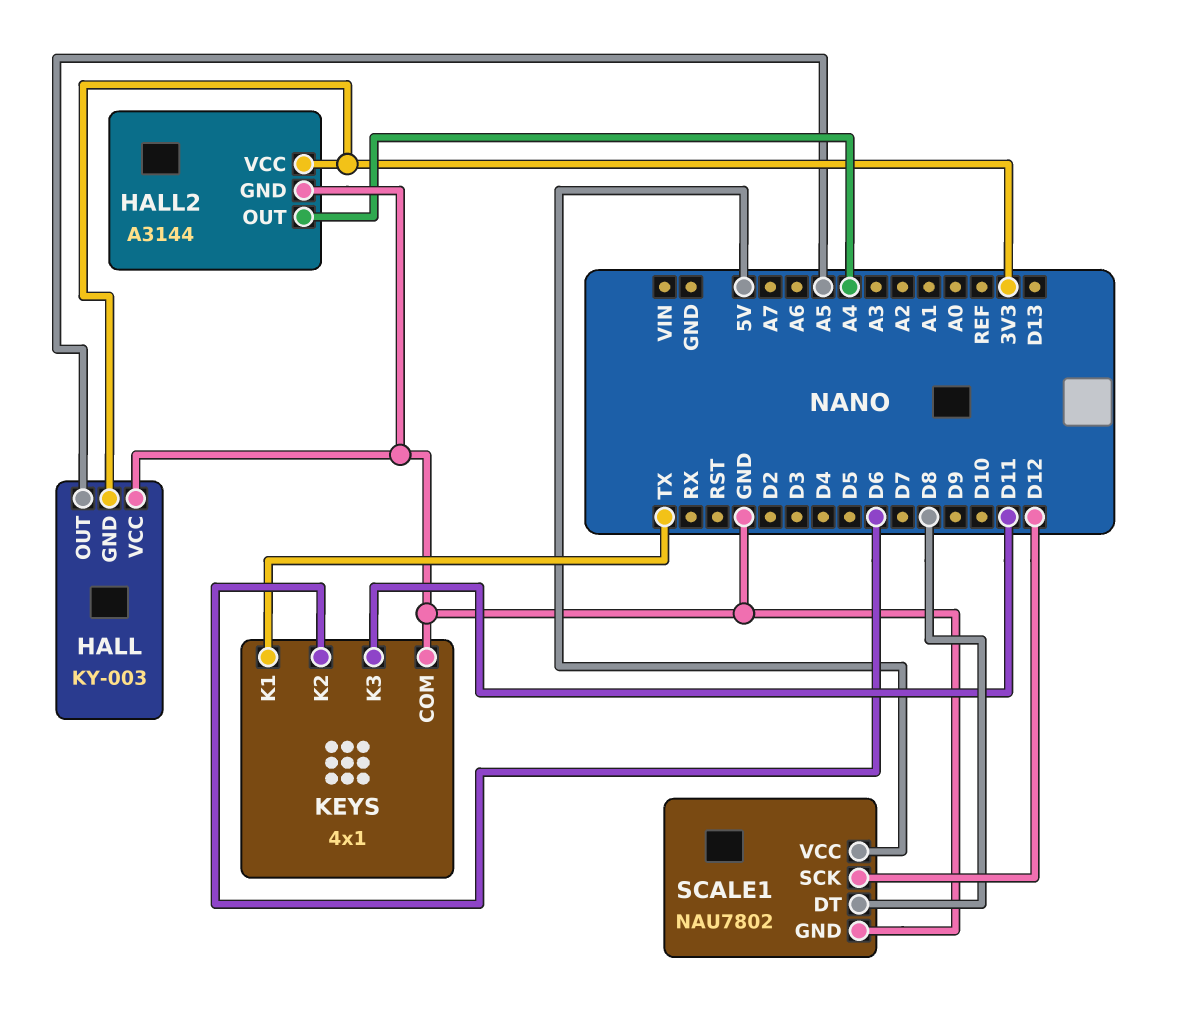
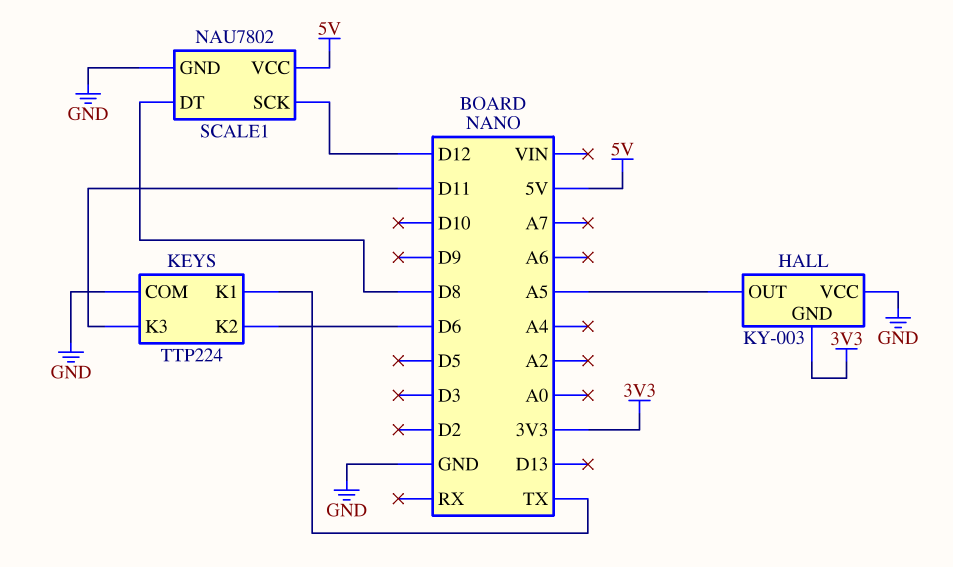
HALL2: A3144 -> none
HALL2 pin GND: GND -> none
HALL2 pin OUT: A4 -> none
HALL2 pin VCC: 3V3 -> none
KEYS: 4x1 -> TTP224

